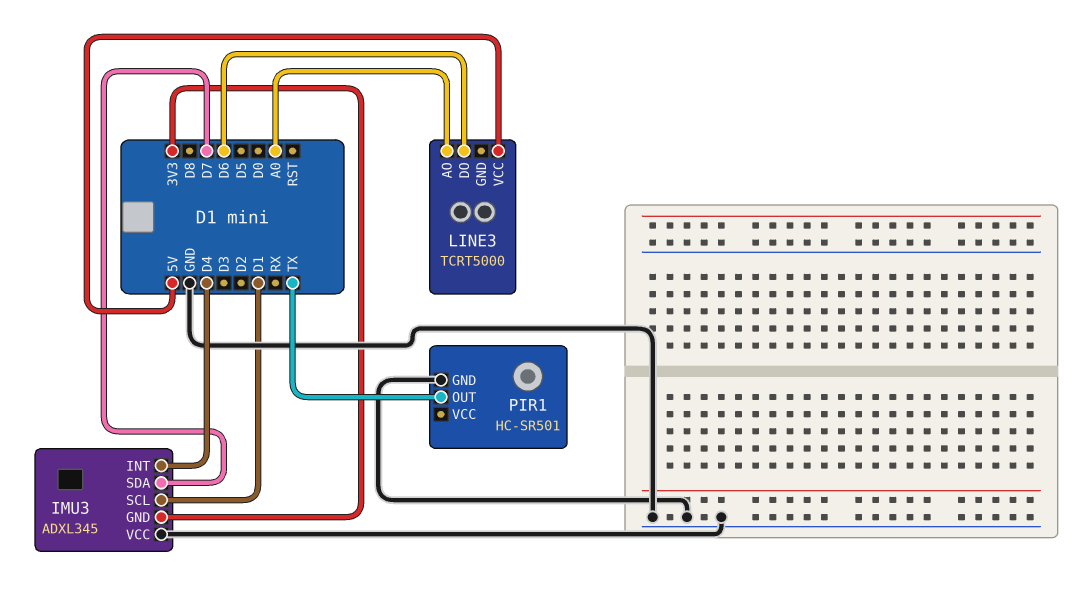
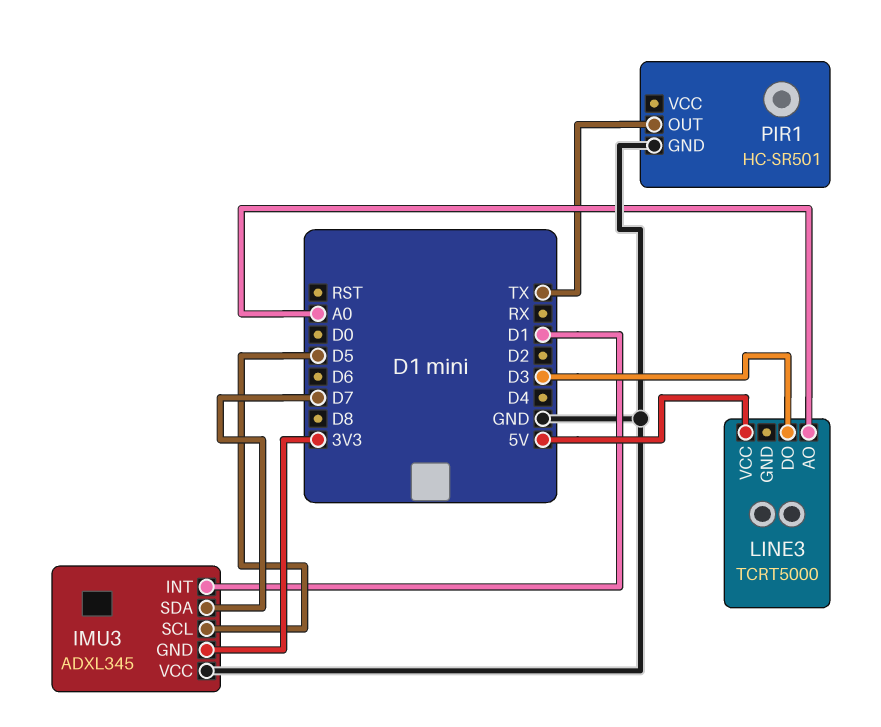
IMU3 pin INT: D4 -> D1
IMU3 pin SCL: D1 -> D5
LINE3 pin DO: D6 -> D3

